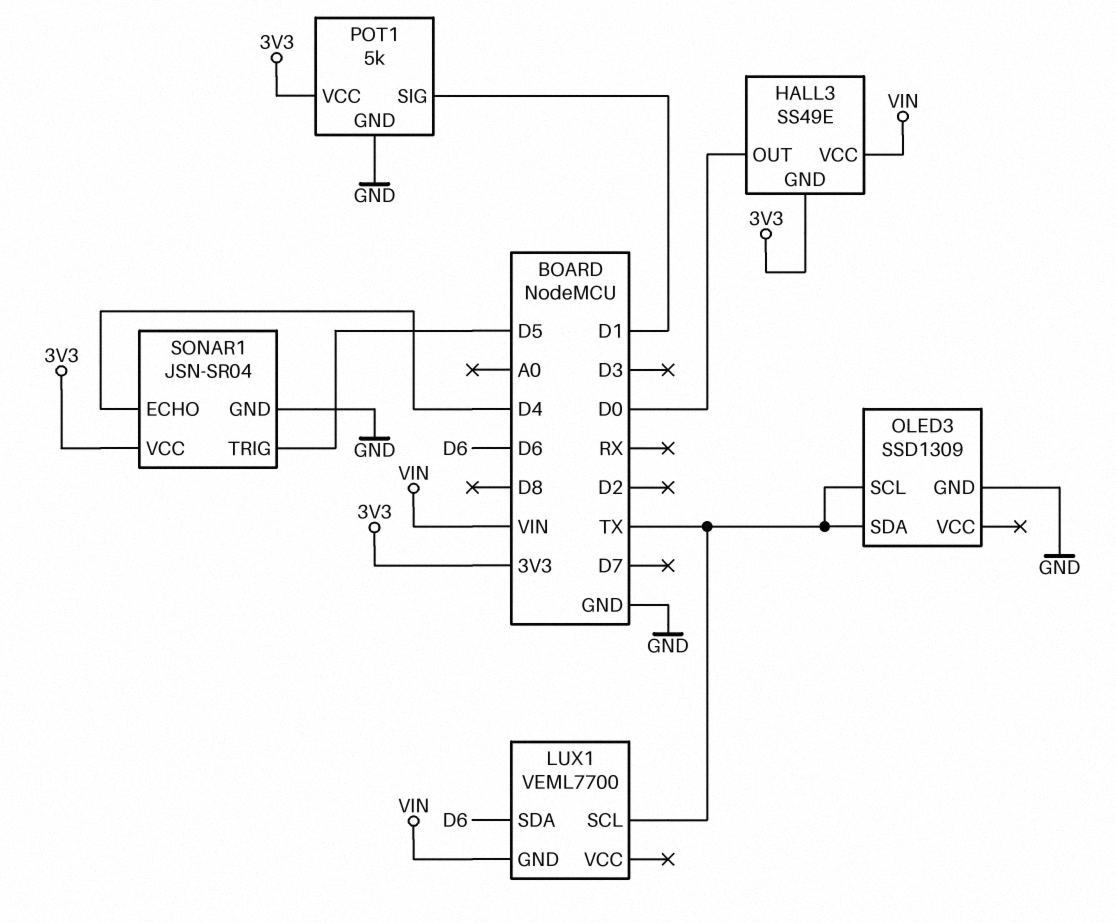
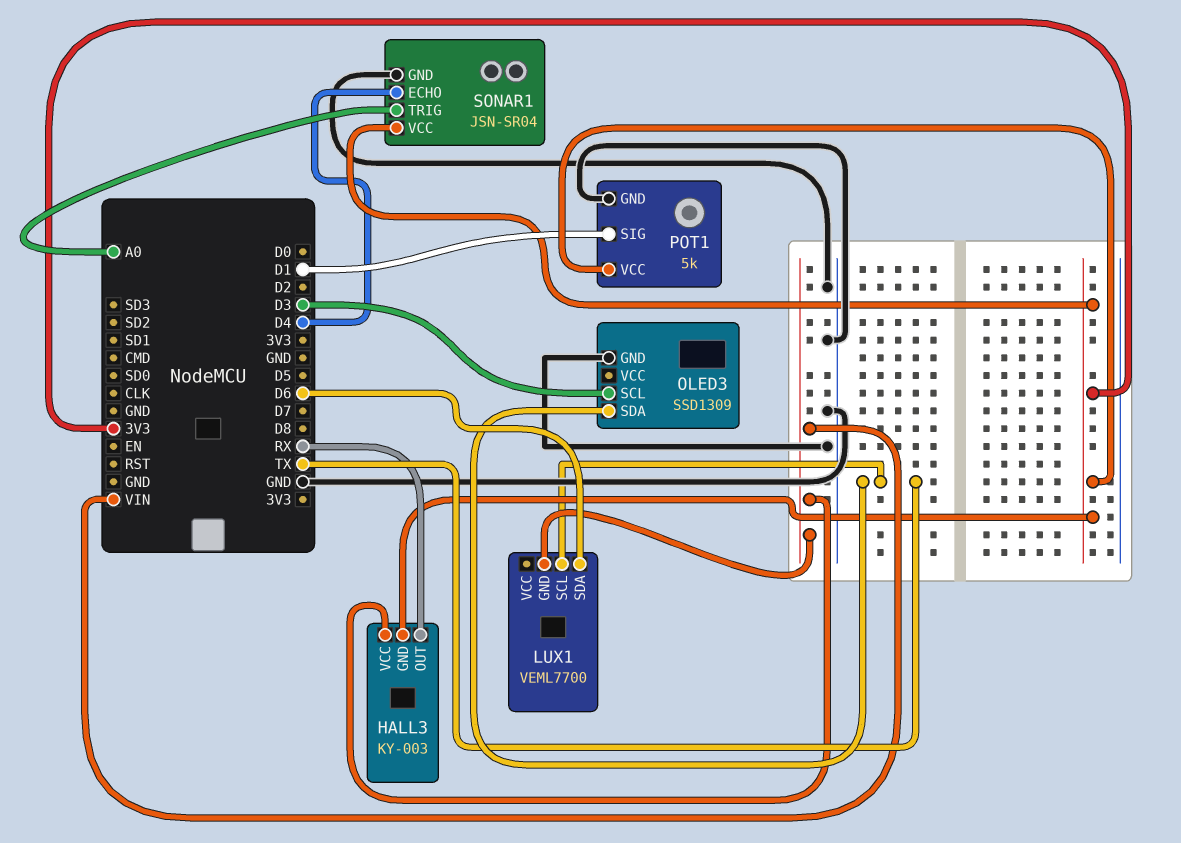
HALL3: SS49E -> KY-003
HALL3 pin OUT: D0 -> RX
OLED3 pin SCL: TX -> D3
SONAR1 pin TRIG: D5 -> A0

